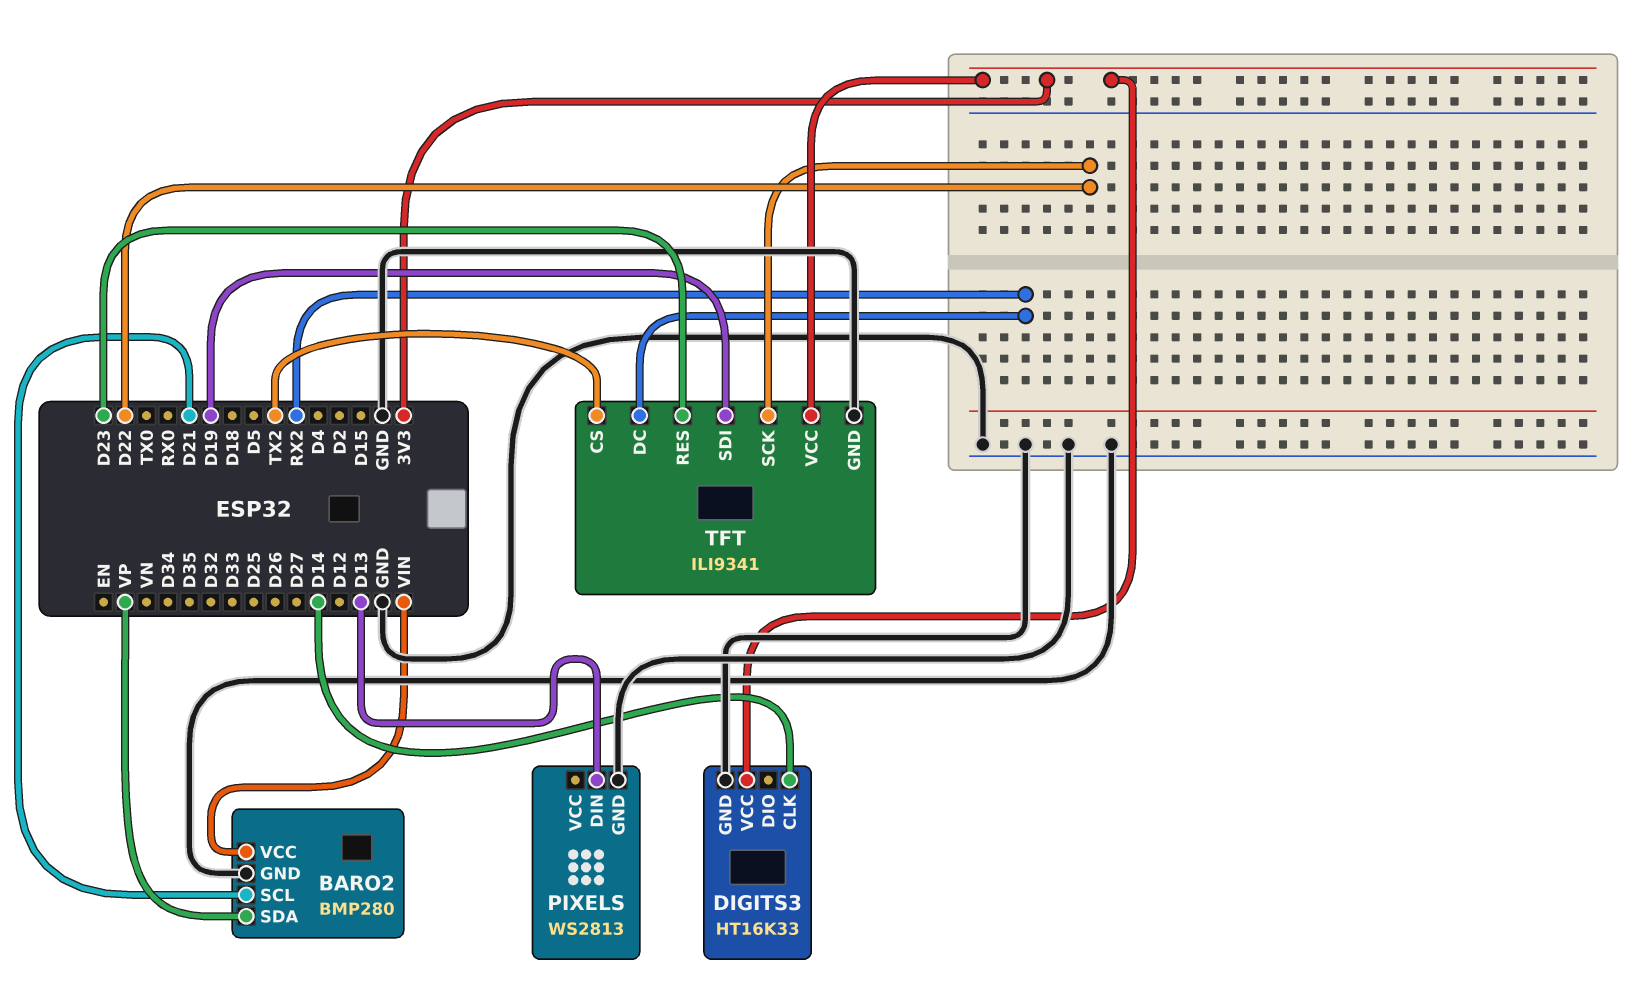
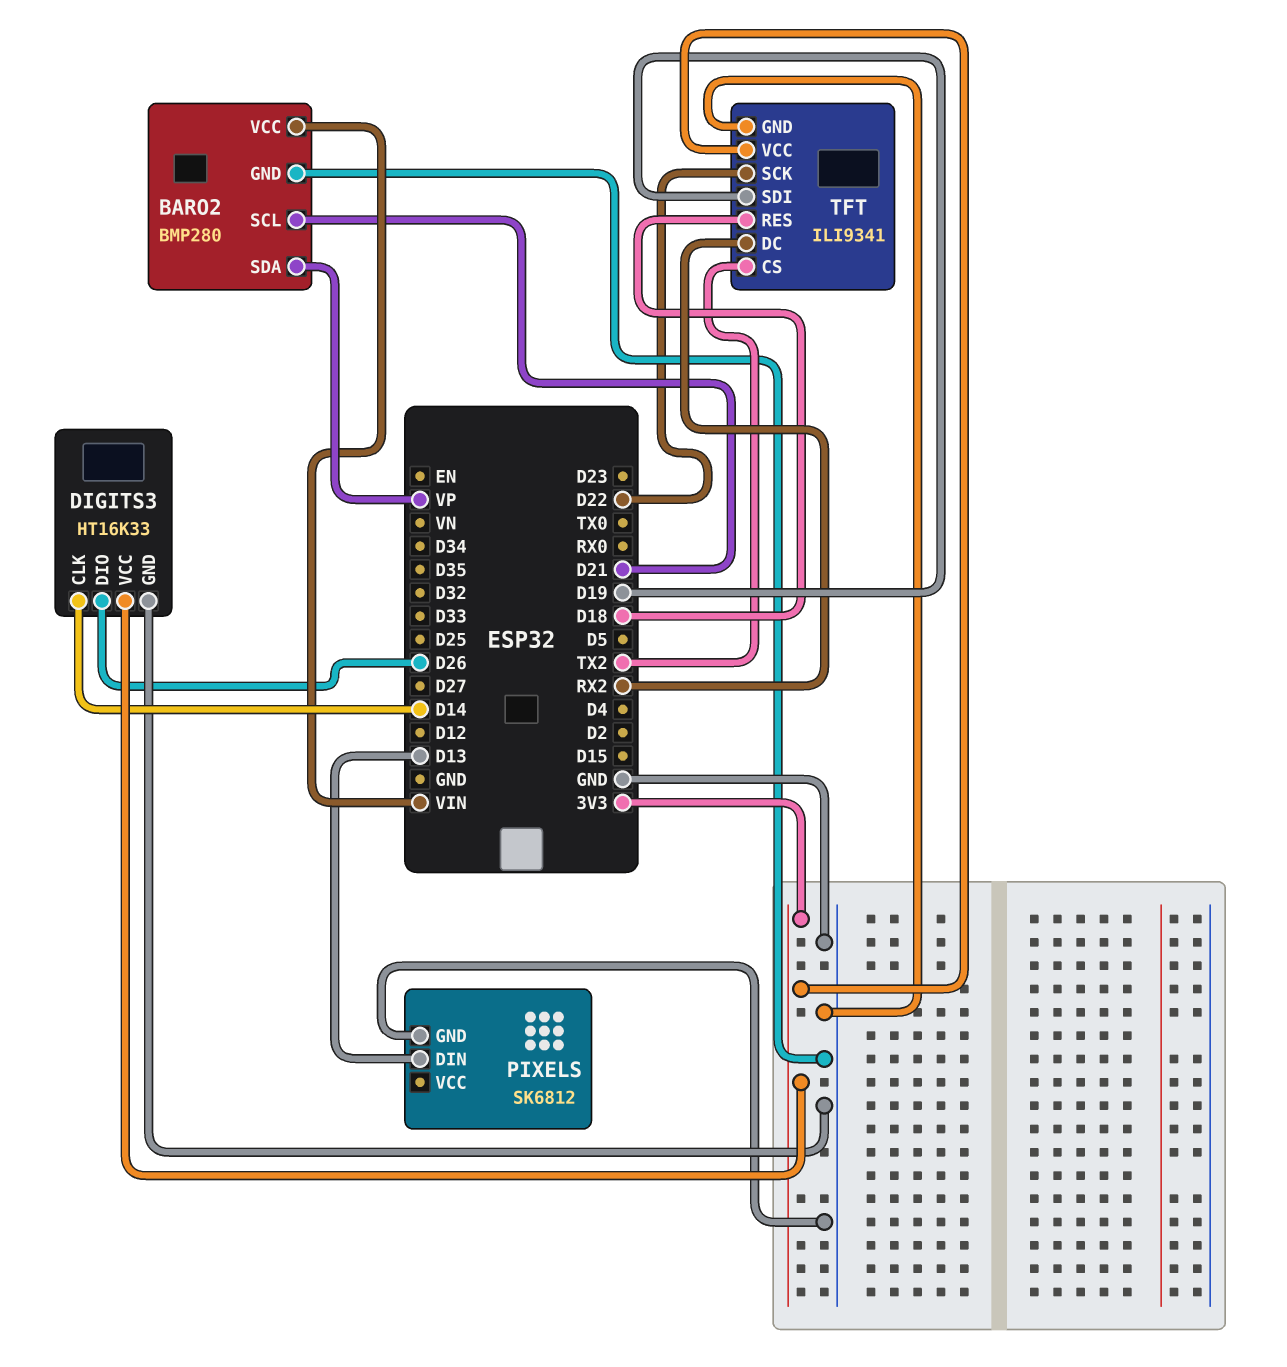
DIGITS3 pin DIO: none -> D26
PIXELS: WS2813 -> SK6812
TFT pin RES: D23 -> D18

